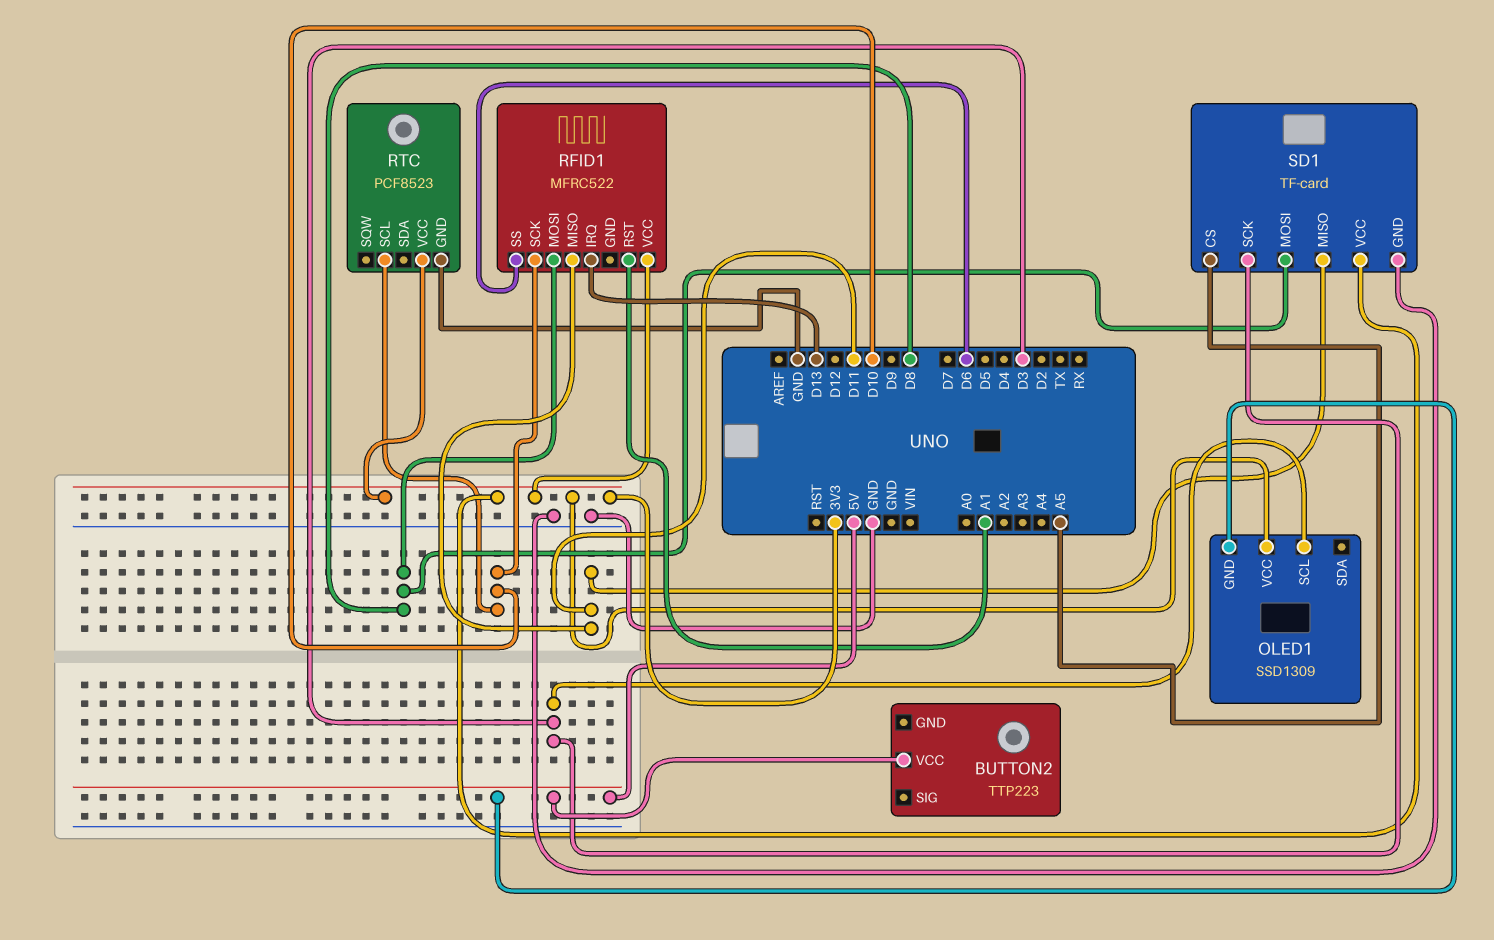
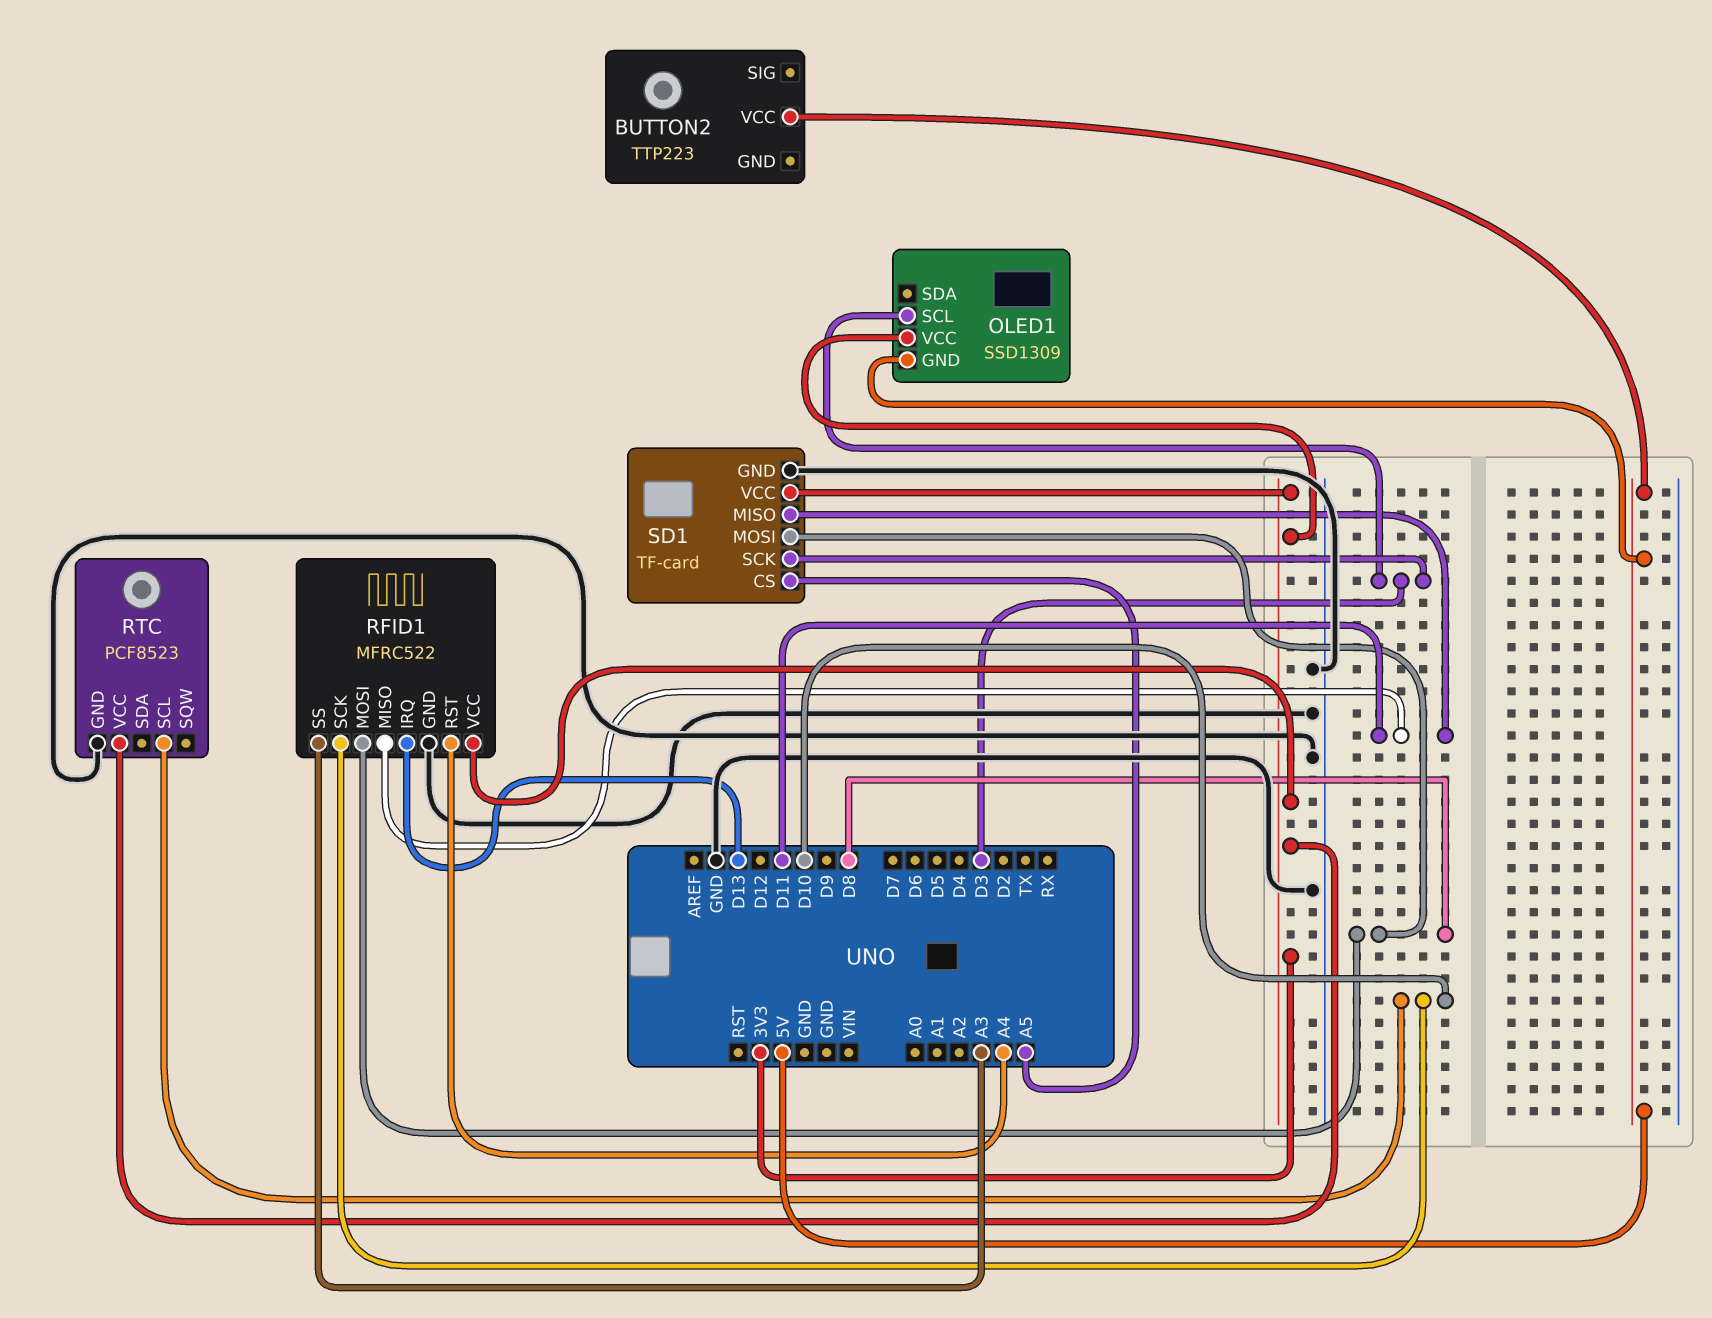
RFID1 pin GND: none -> GND
RFID1 pin RST: A1 -> A4
RFID1 pin SS: D6 -> A3

